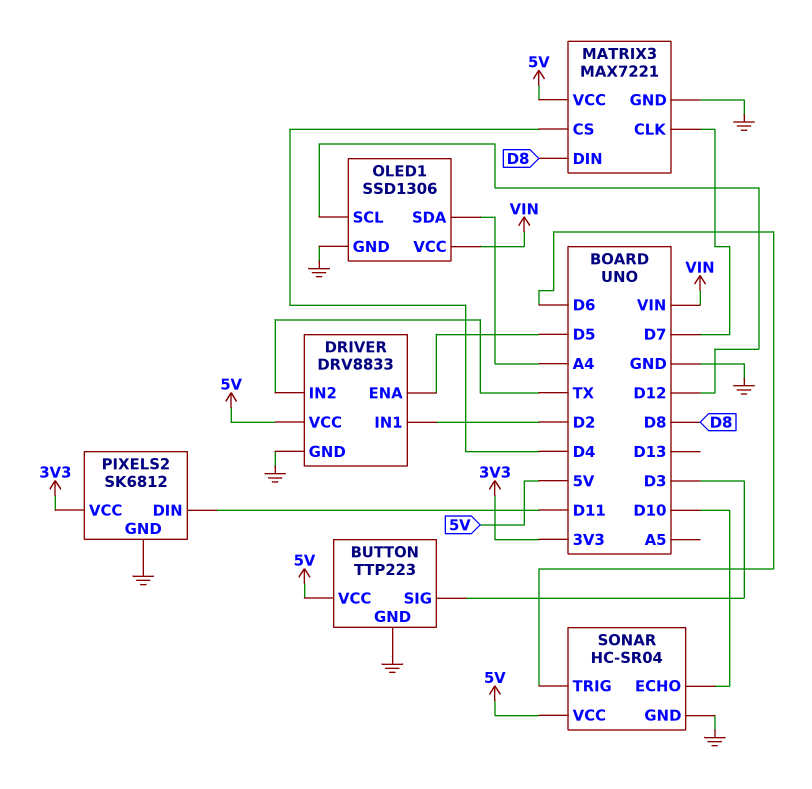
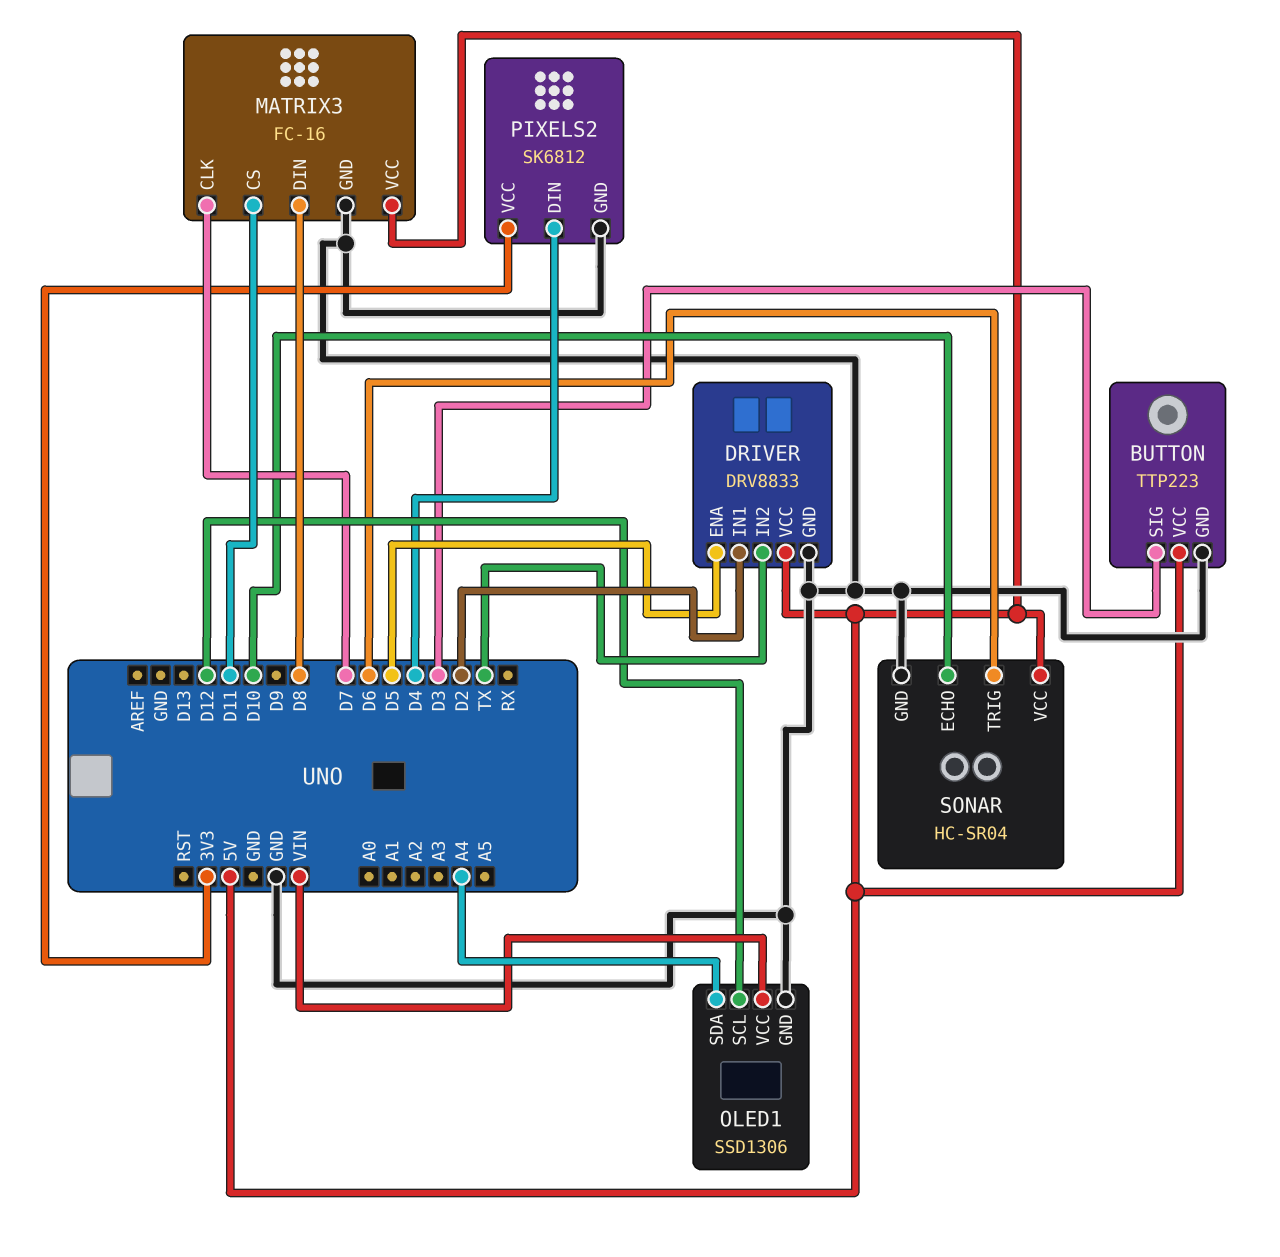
MATRIX3: MAX7221 -> FC-16
MATRIX3 pin CS: D4 -> D11
PIXELS2 pin DIN: D11 -> D4

